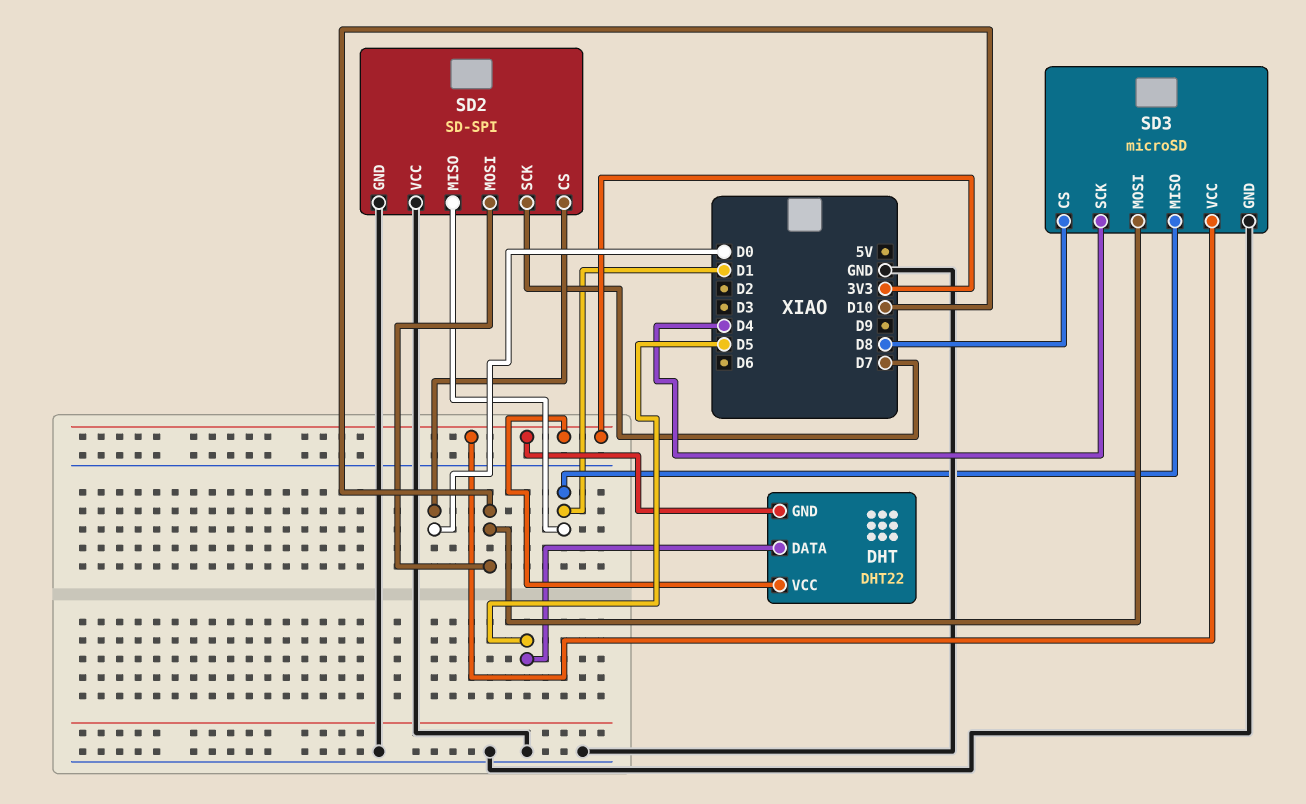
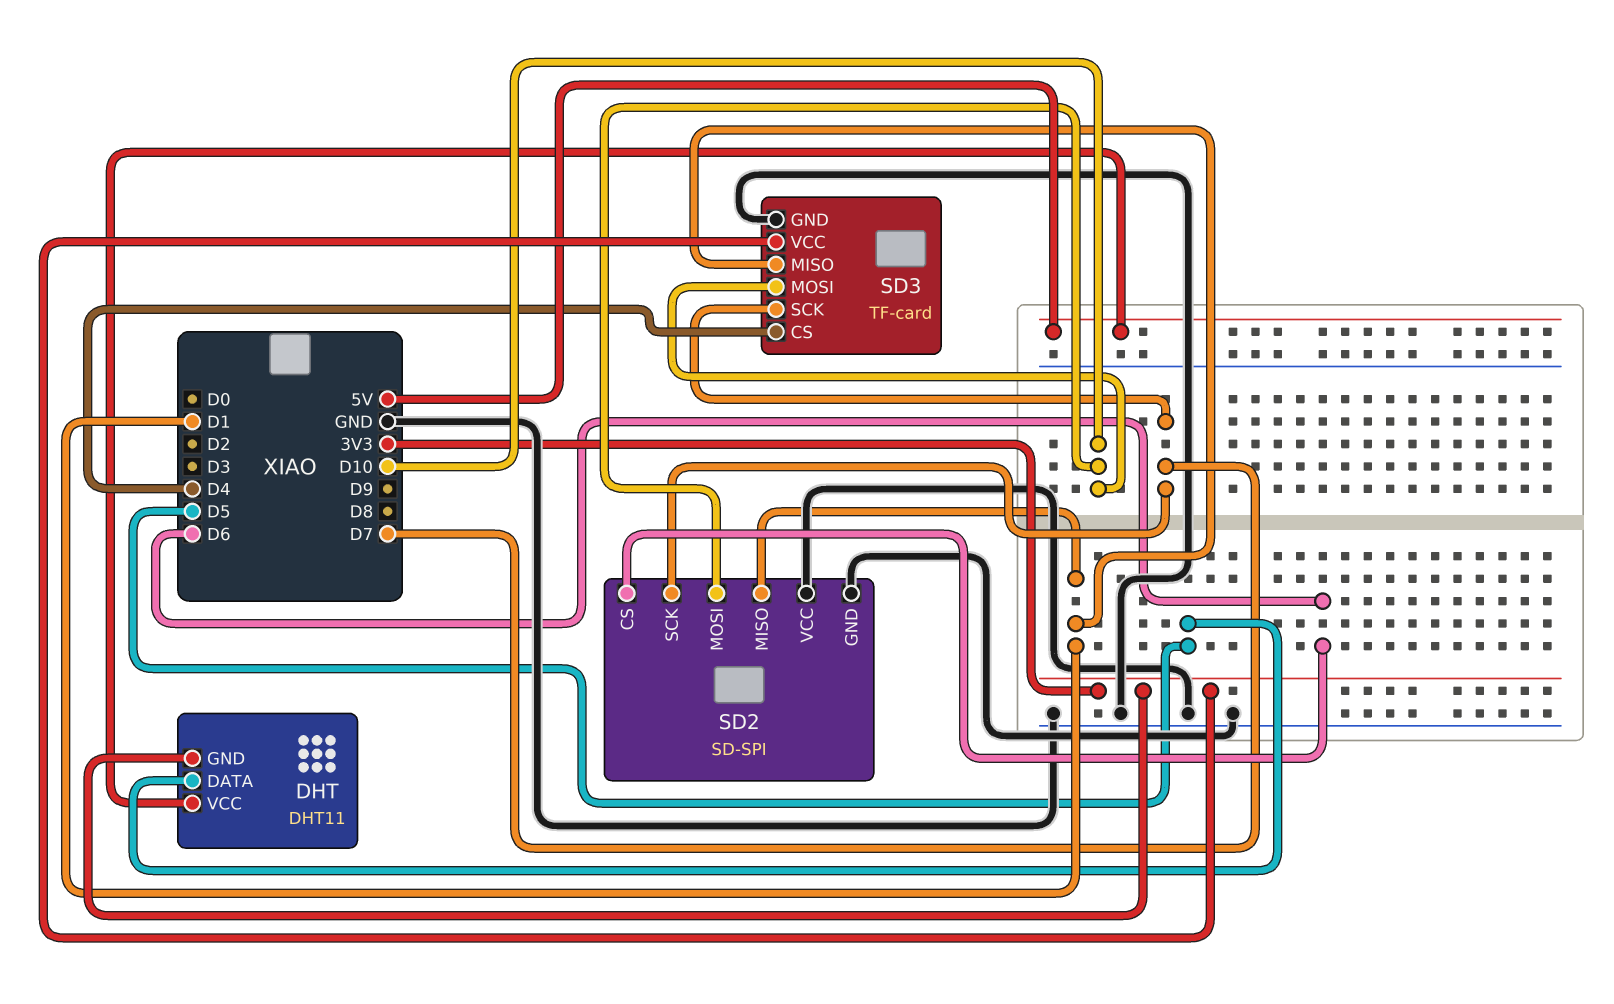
DHT: DHT22 -> DHT11
DHT pin VCC: 3V3 -> 5V
SD2 pin CS: D0 -> D6
SD3: microSD -> TF-card
SD3 pin CS: D8 -> D4
SD3 pin SCK: D4 -> D7

